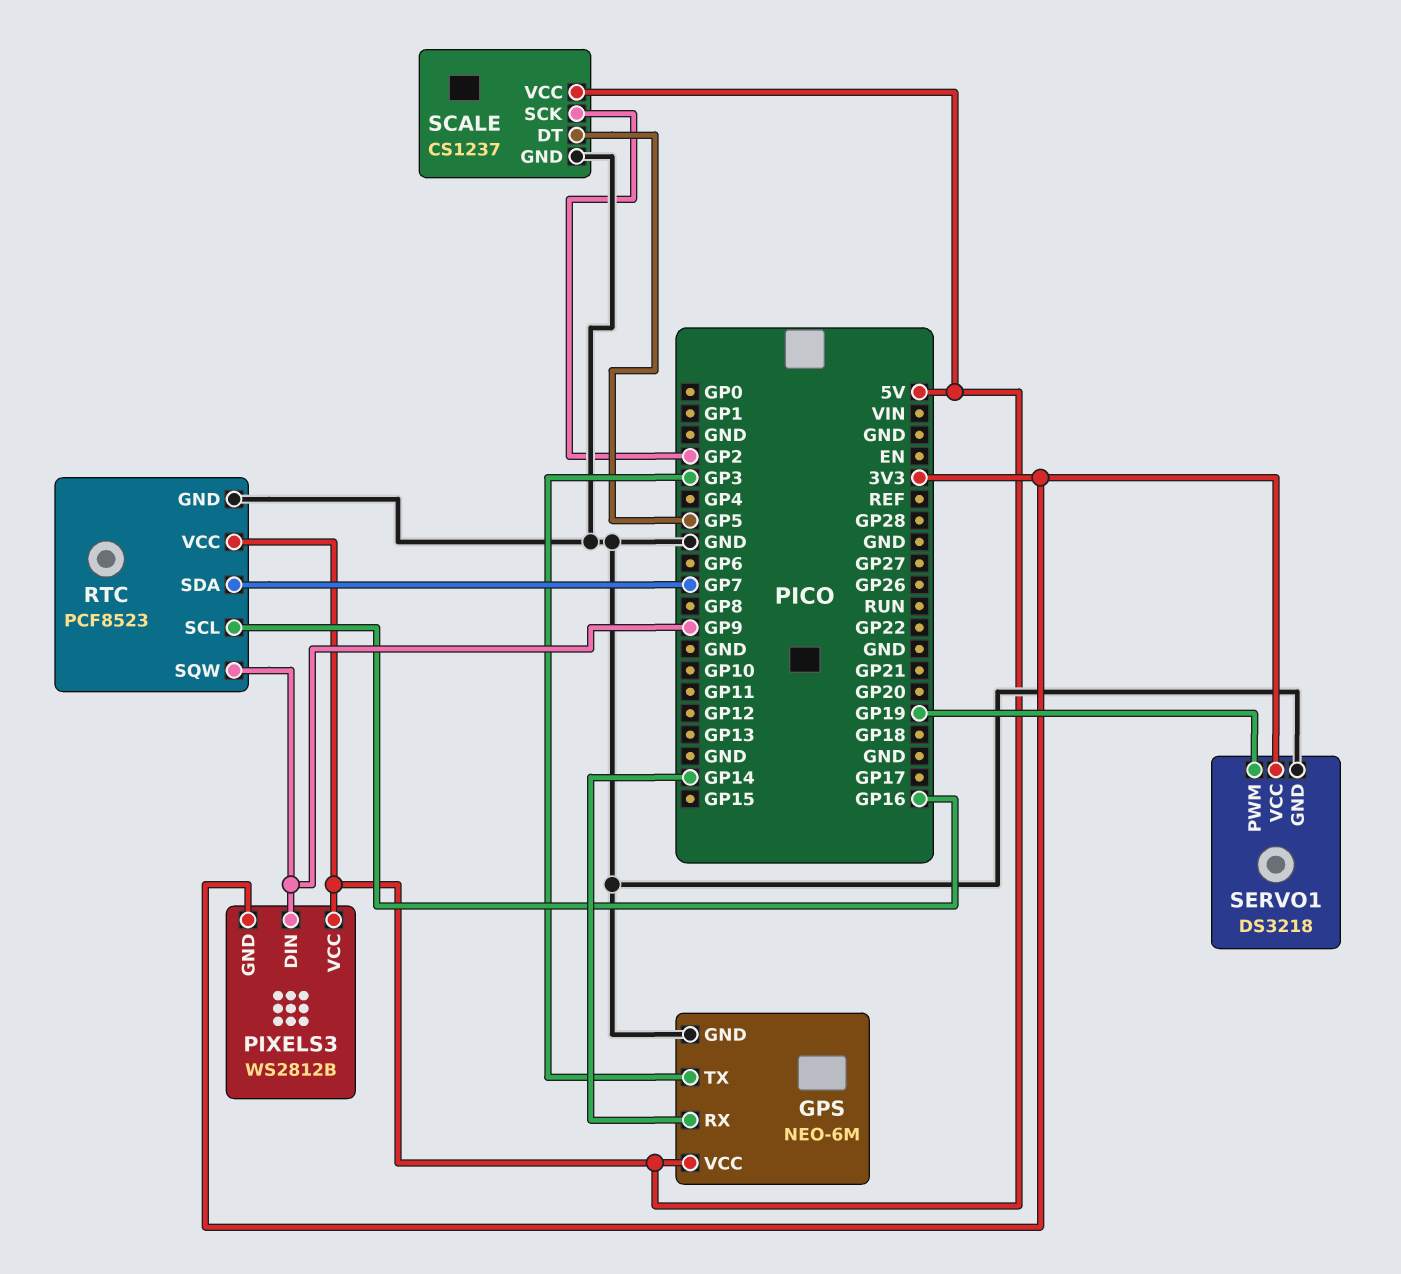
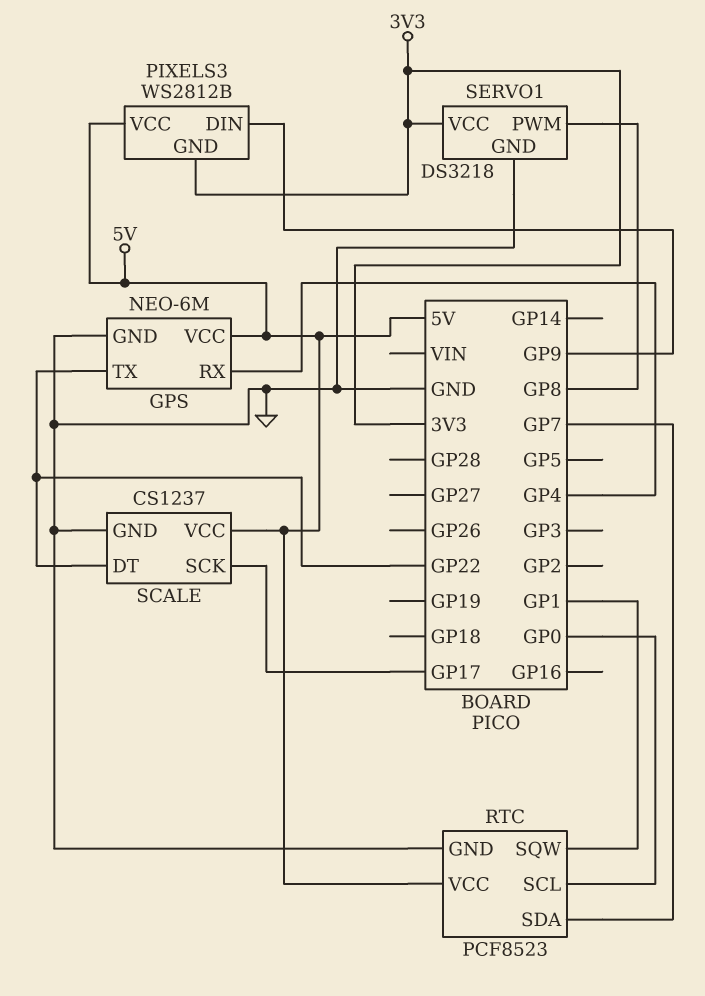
GPS pin RX: GP14 -> GP4
GPS pin TX: GP3 -> GP22
RTC pin SCL: GP16 -> GP0
RTC pin SQW: GP9 -> GP1
SCALE pin DT: GP5 -> GP22
SCALE pin SCK: GP2 -> GP17
SERVO1 pin PWM: GP19 -> GP8

